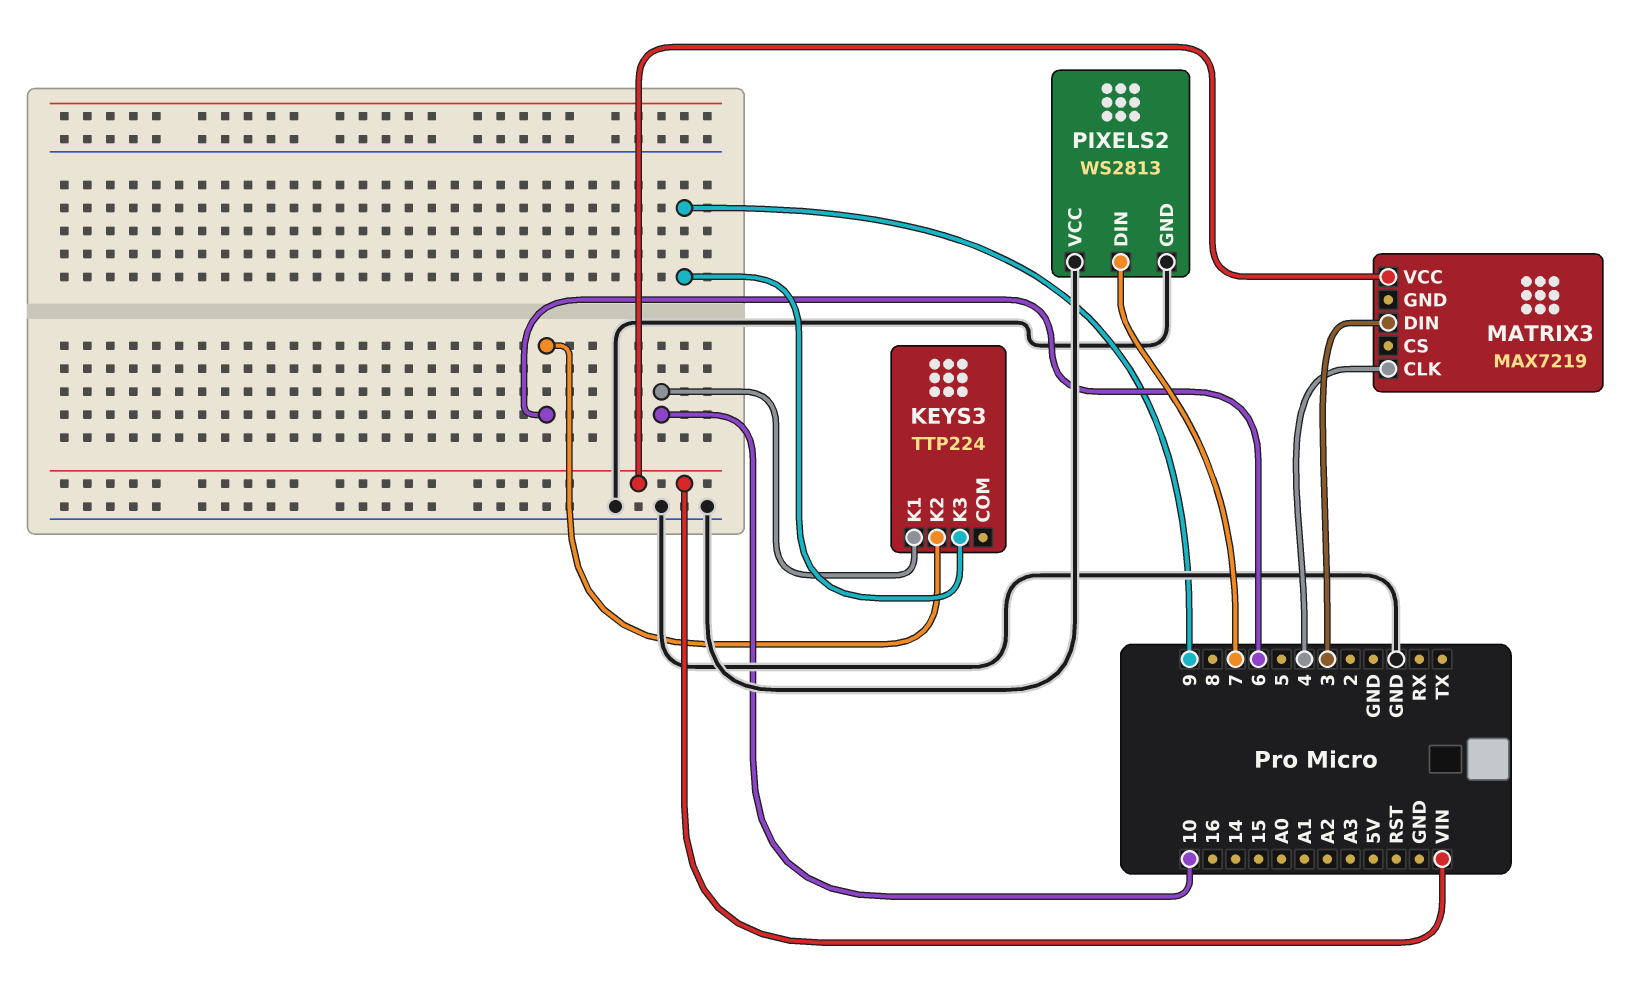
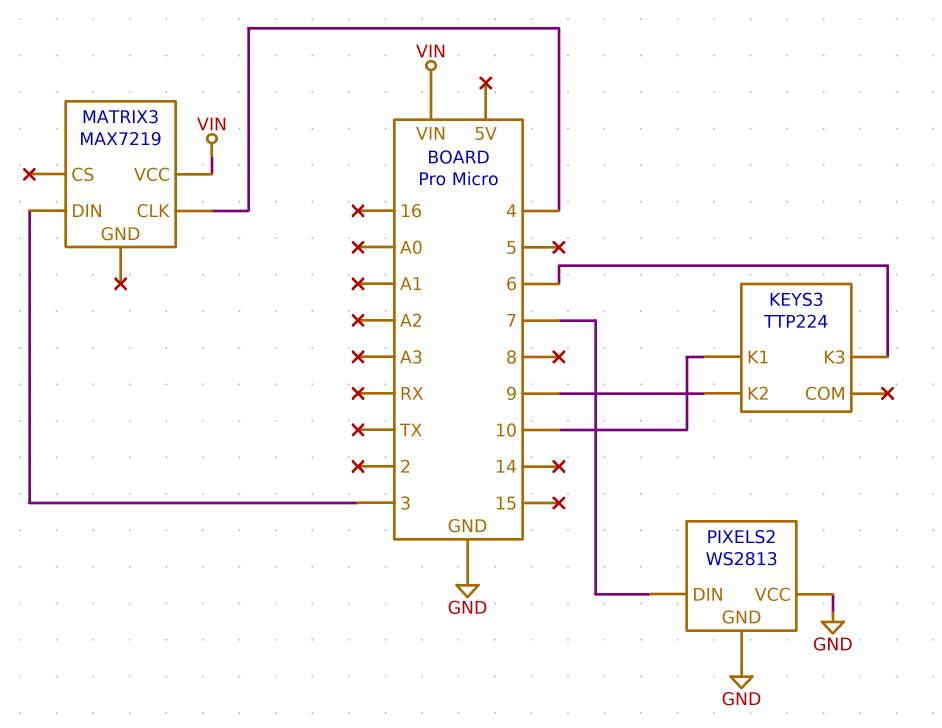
KEYS3 pin K2: 6 -> 9
KEYS3 pin K3: 9 -> 6

